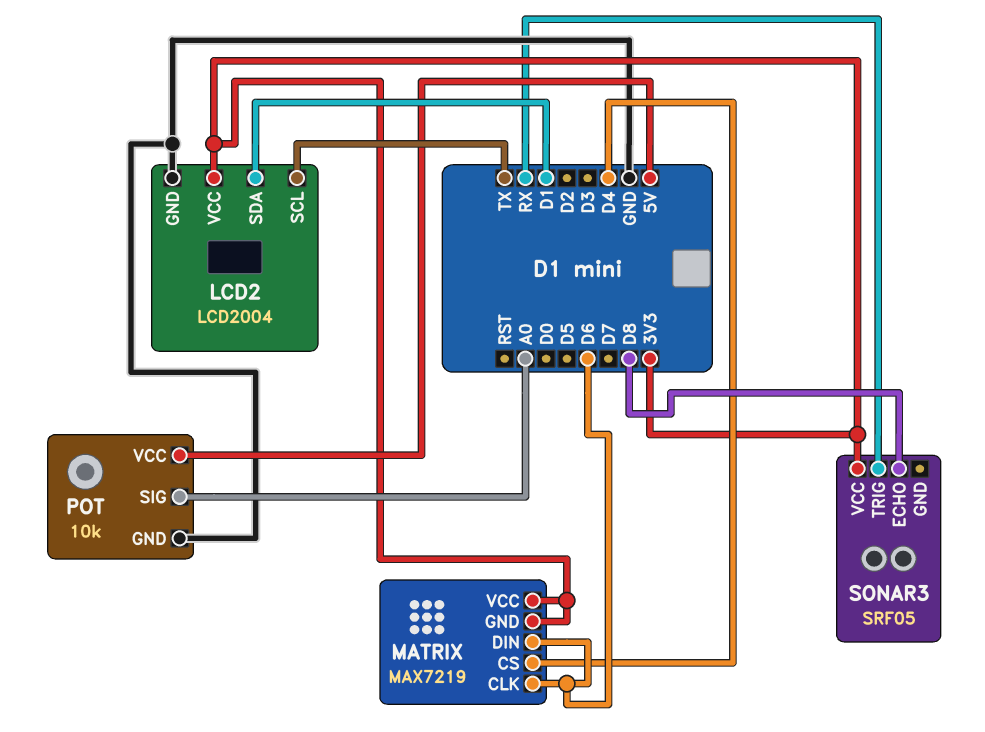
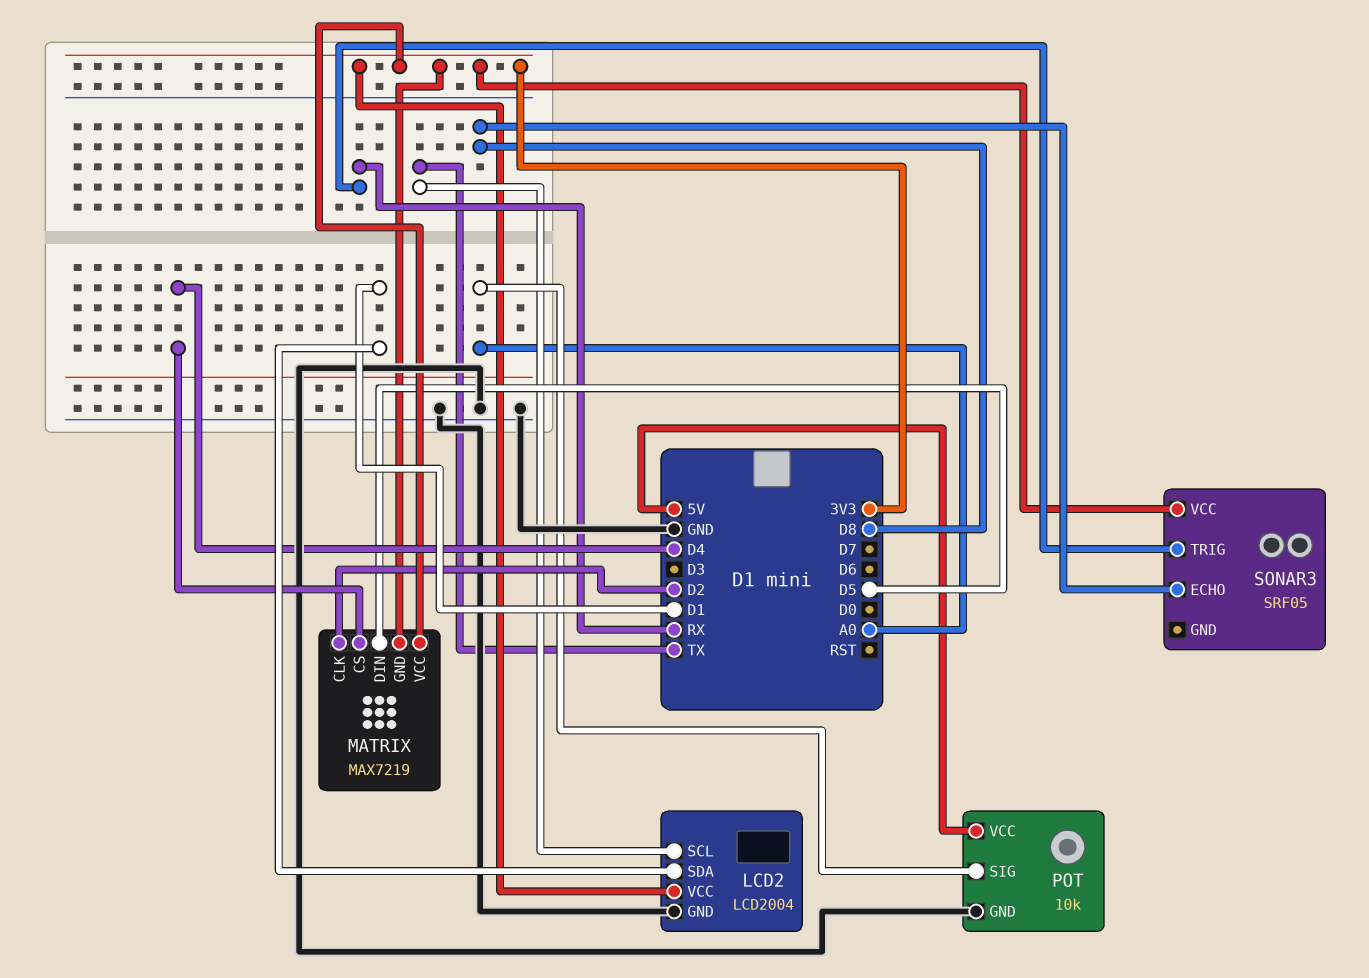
MATRIX pin CLK: D6 -> D2
MATRIX pin DIN: D6 -> D5

